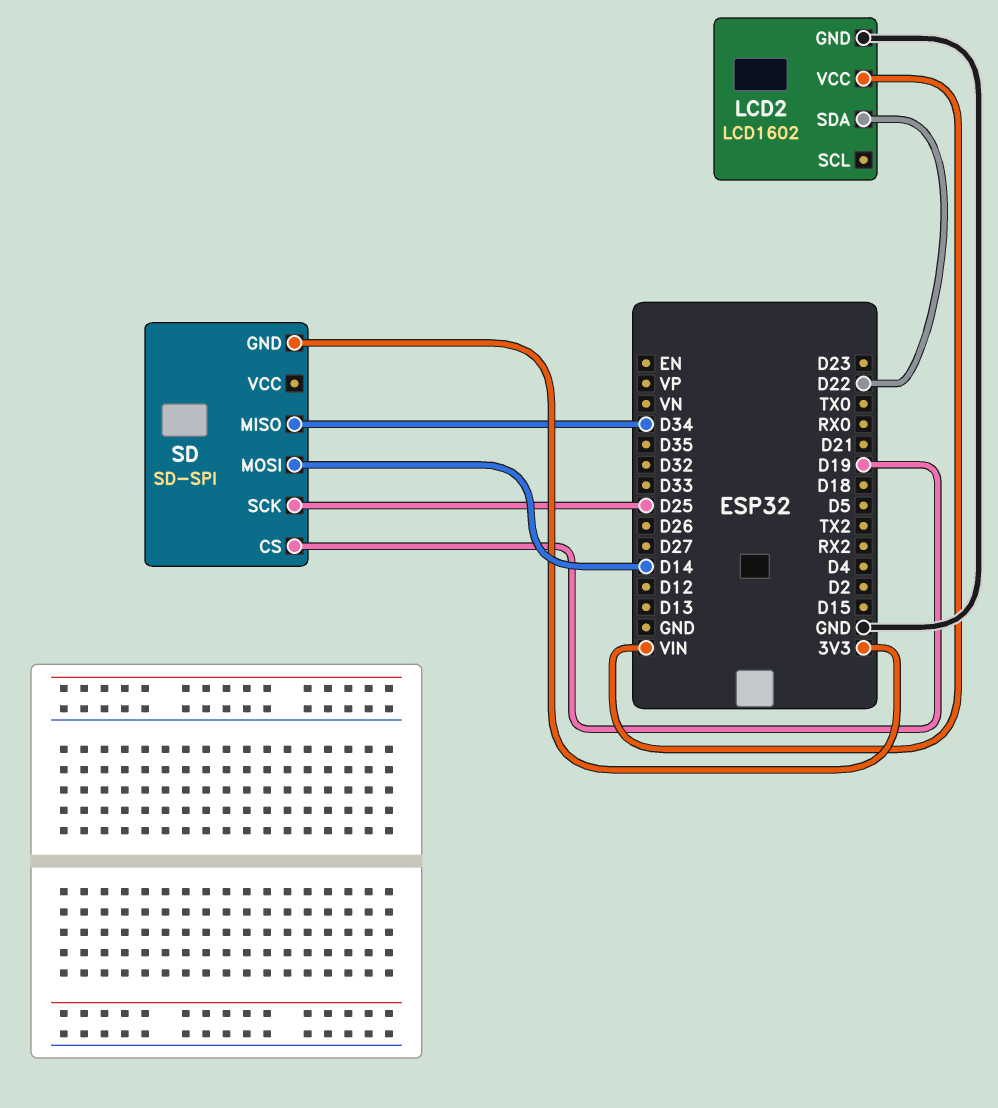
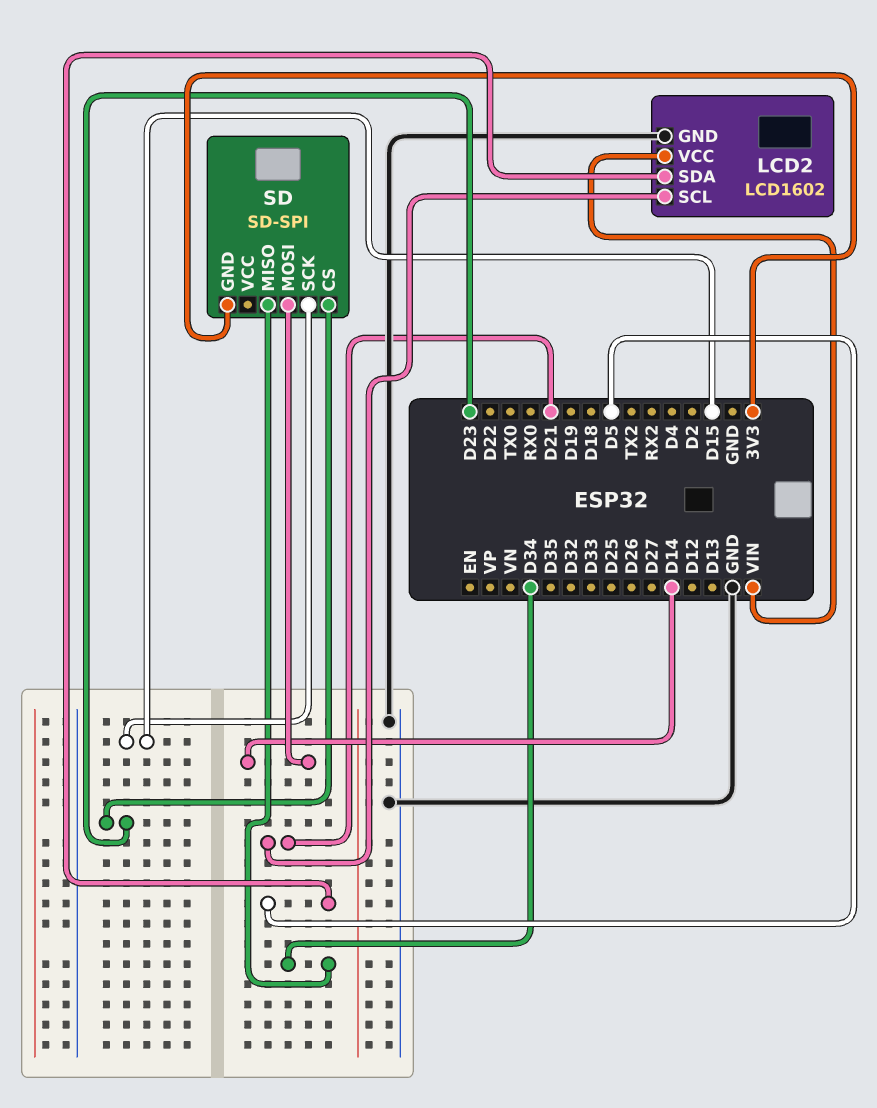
LCD2 pin SCL: none -> D21
LCD2 pin SDA: D22 -> D5
SD pin CS: D19 -> D23
SD pin SCK: D25 -> D15

